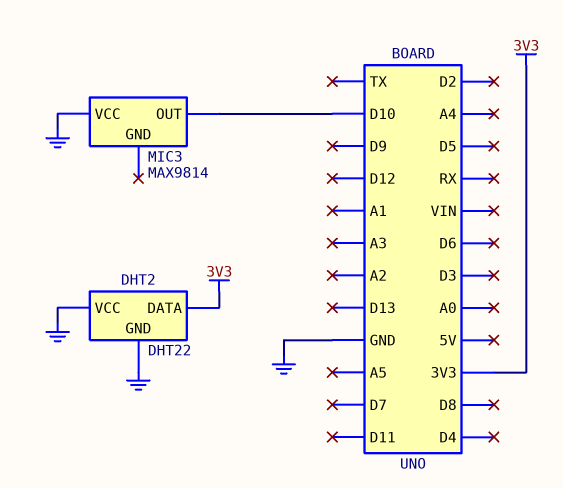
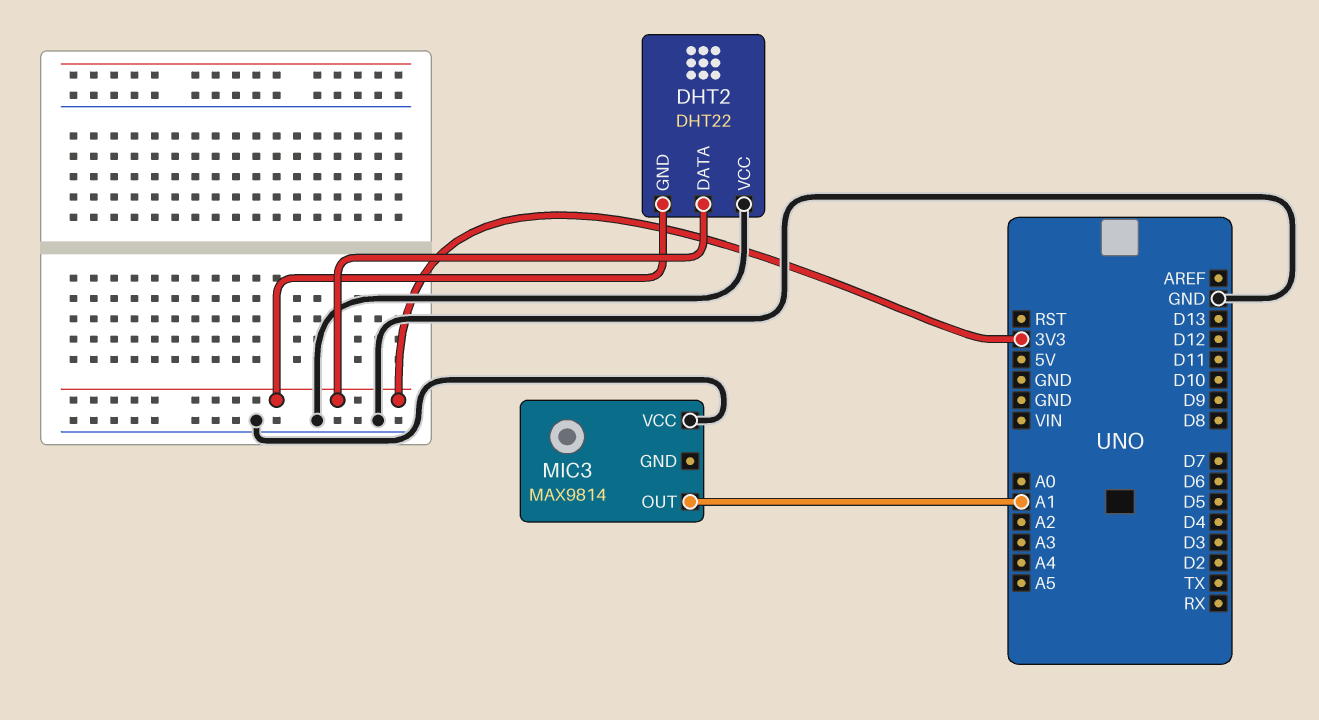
DHT2 pin GND: GND -> 3V3
MIC3 pin OUT: D10 -> A1

